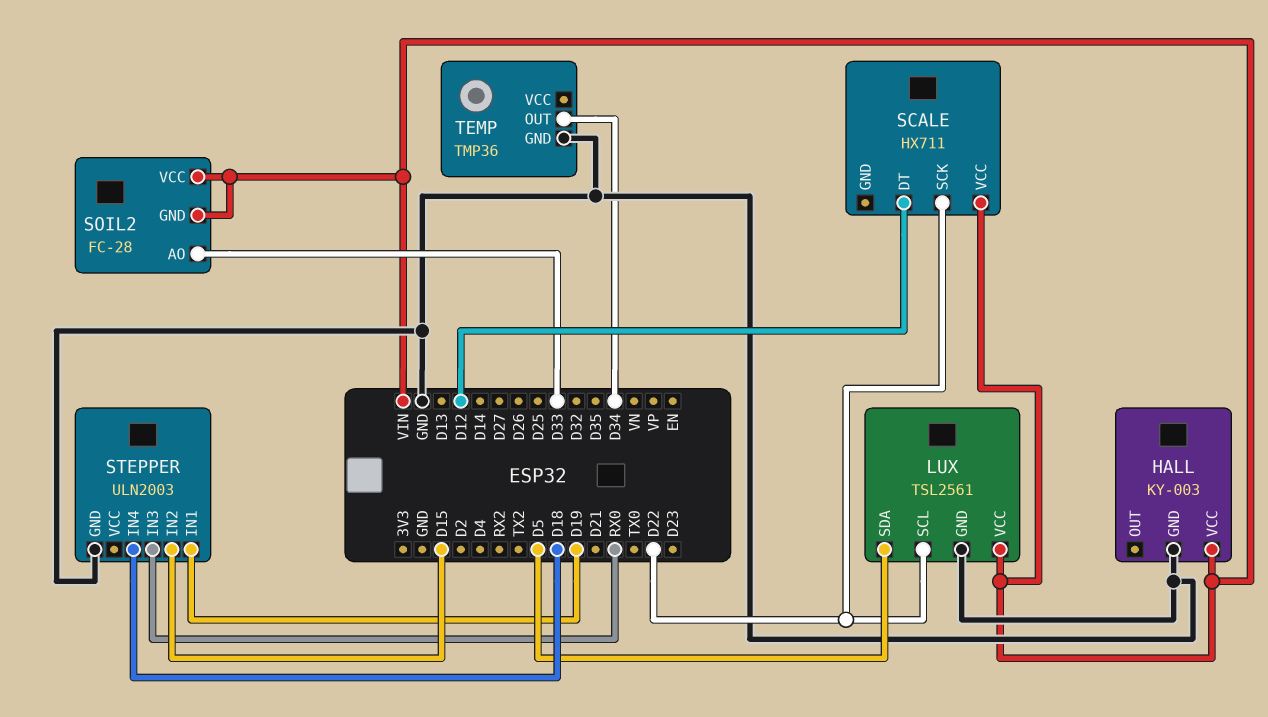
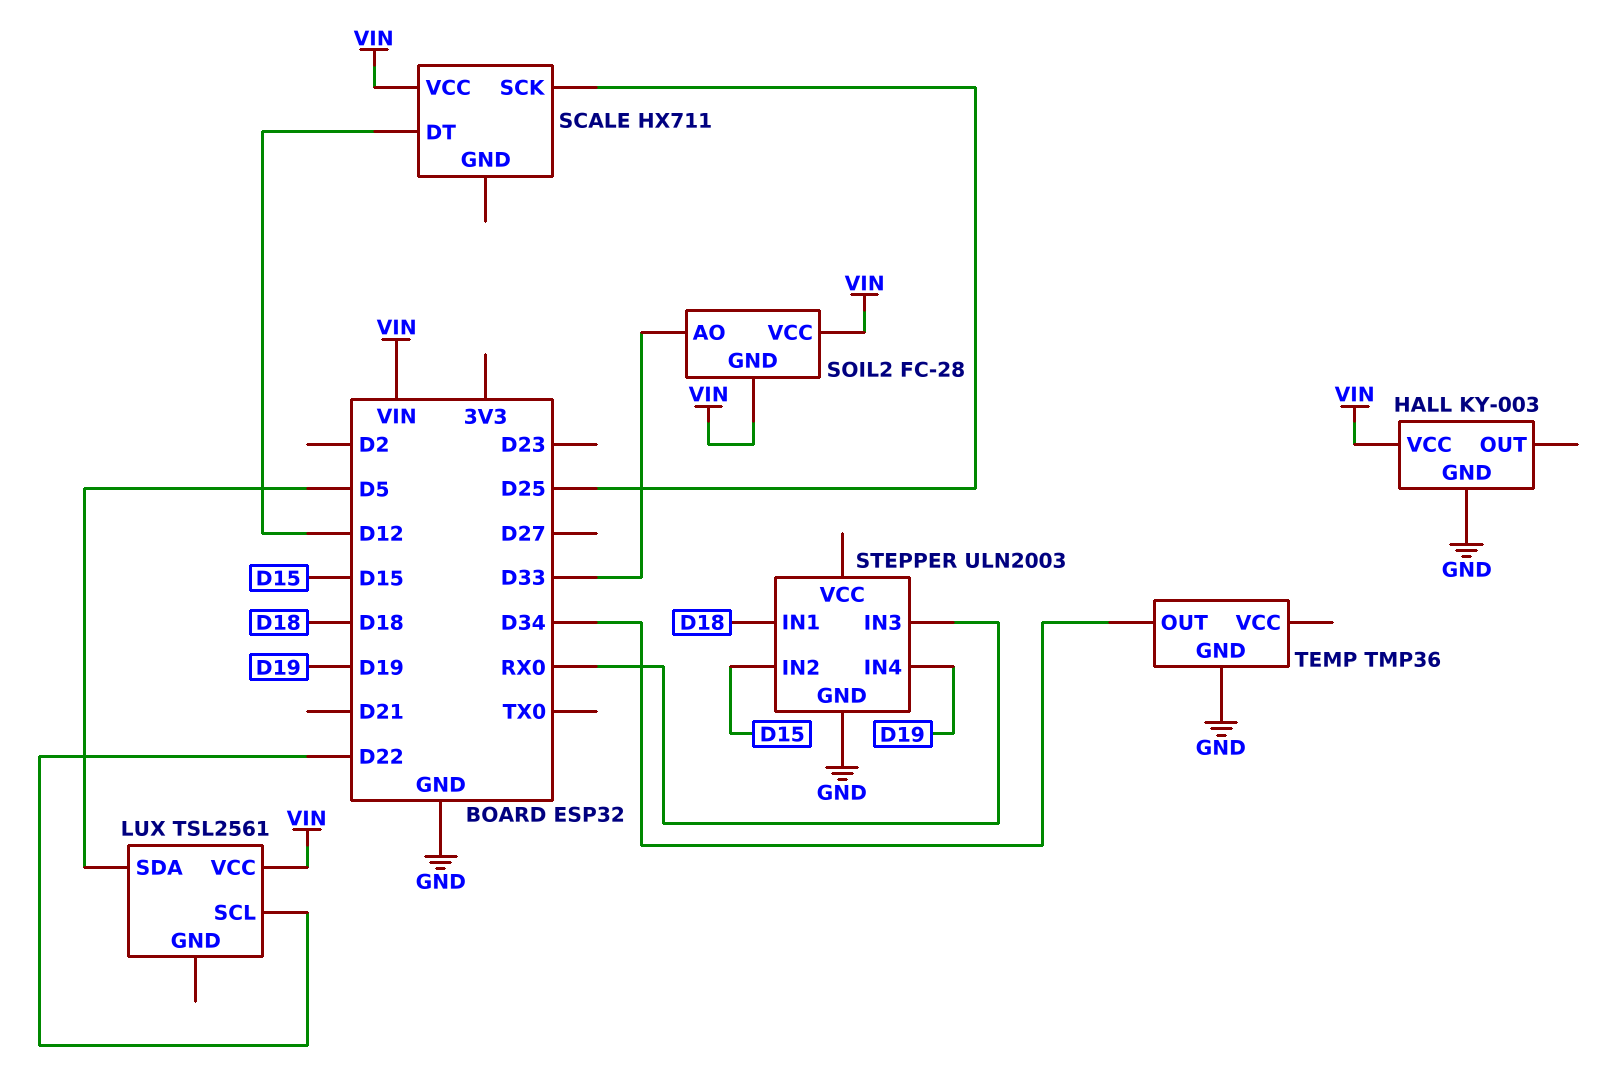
LUX pin GND: GND -> none
SCALE pin SCK: D22 -> D25
STEPPER pin IN1: D19 -> D18
STEPPER pin IN4: D18 -> D19

